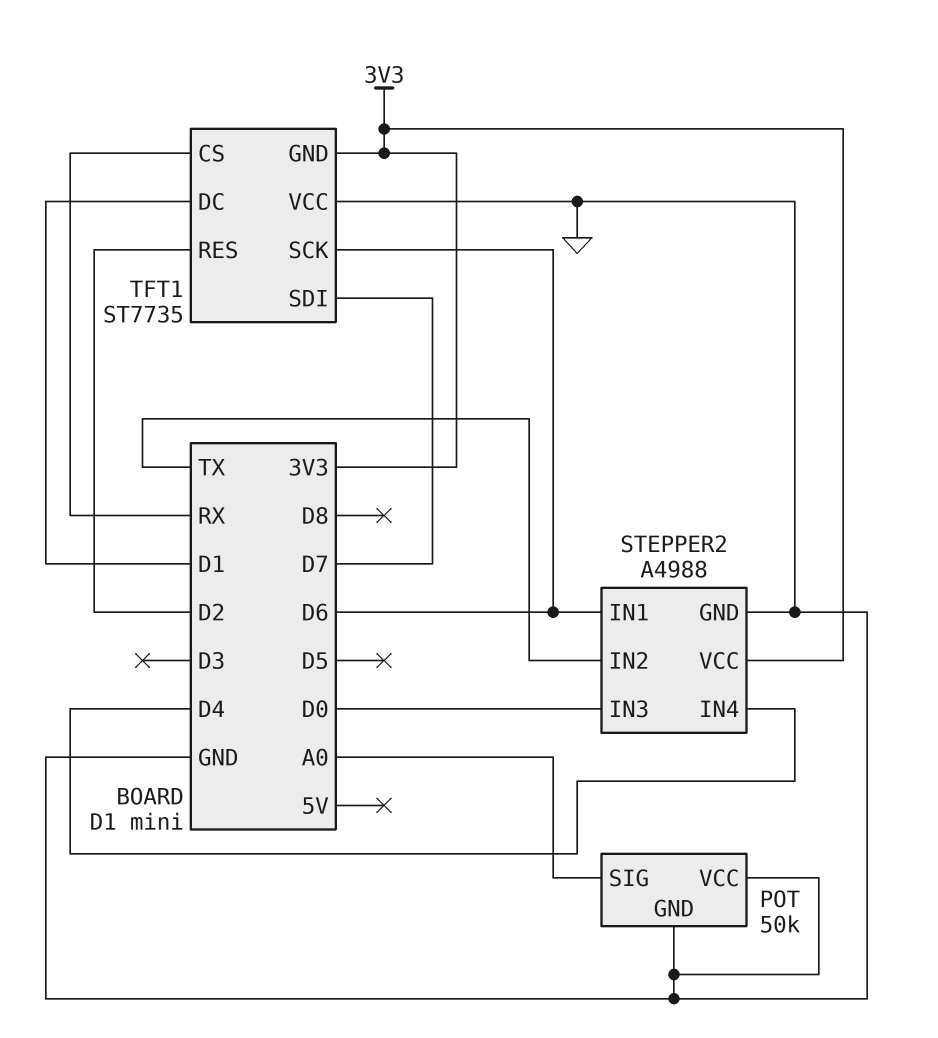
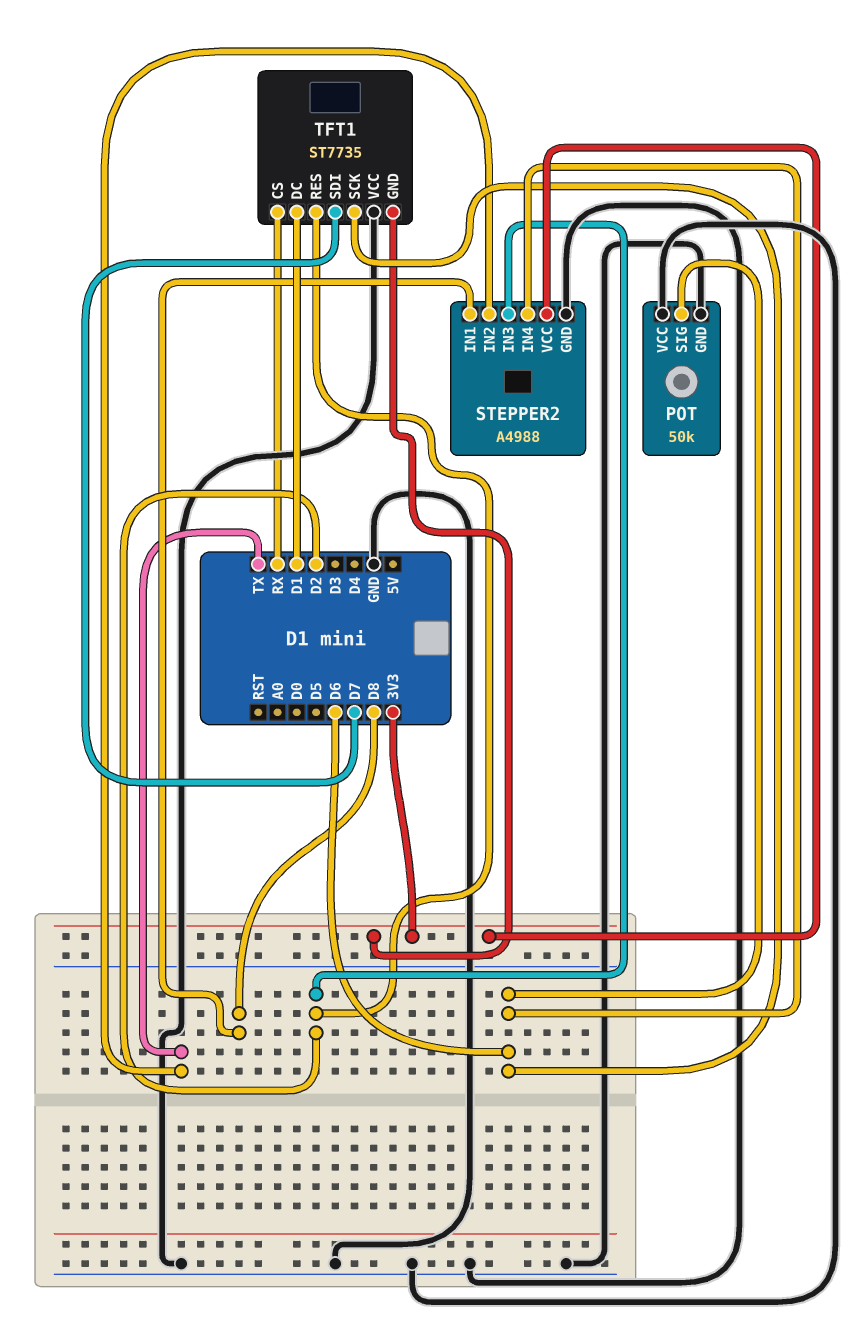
POT pin SIG: A0 -> D6
STEPPER2 pin IN1: D6 -> D8
STEPPER2 pin IN3: D0 -> D2
STEPPER2 pin IN4: D4 -> D6

